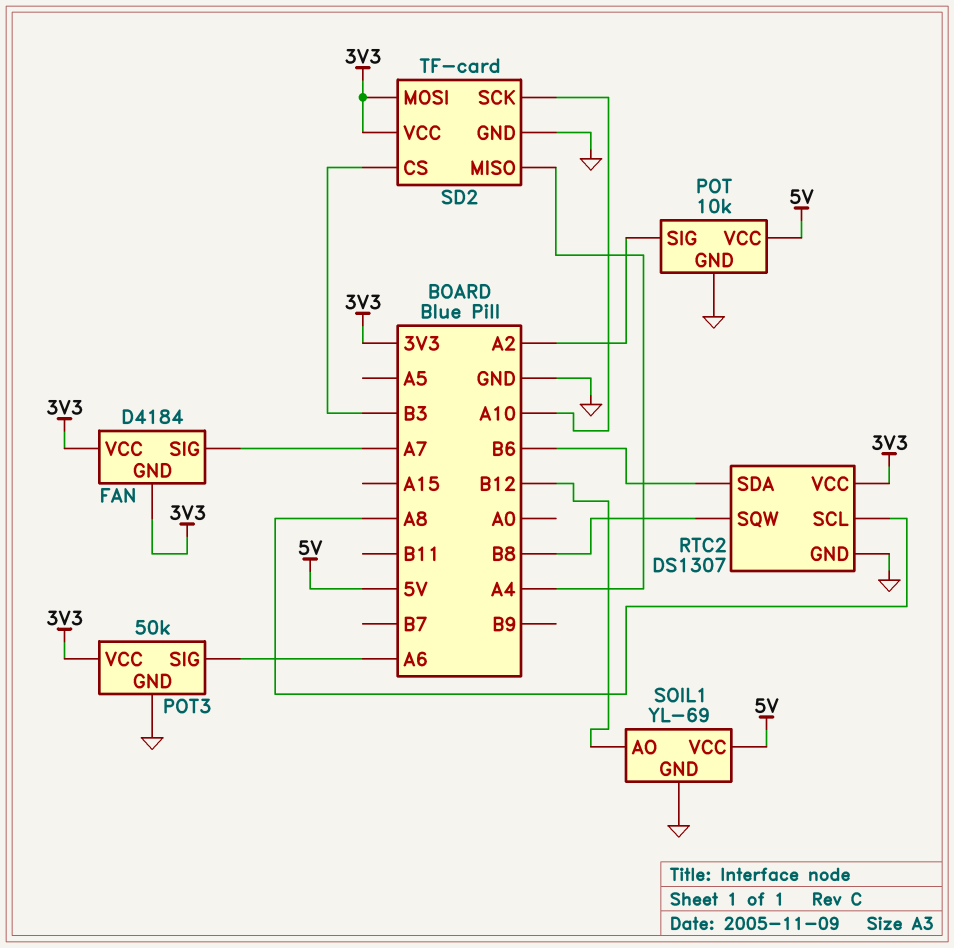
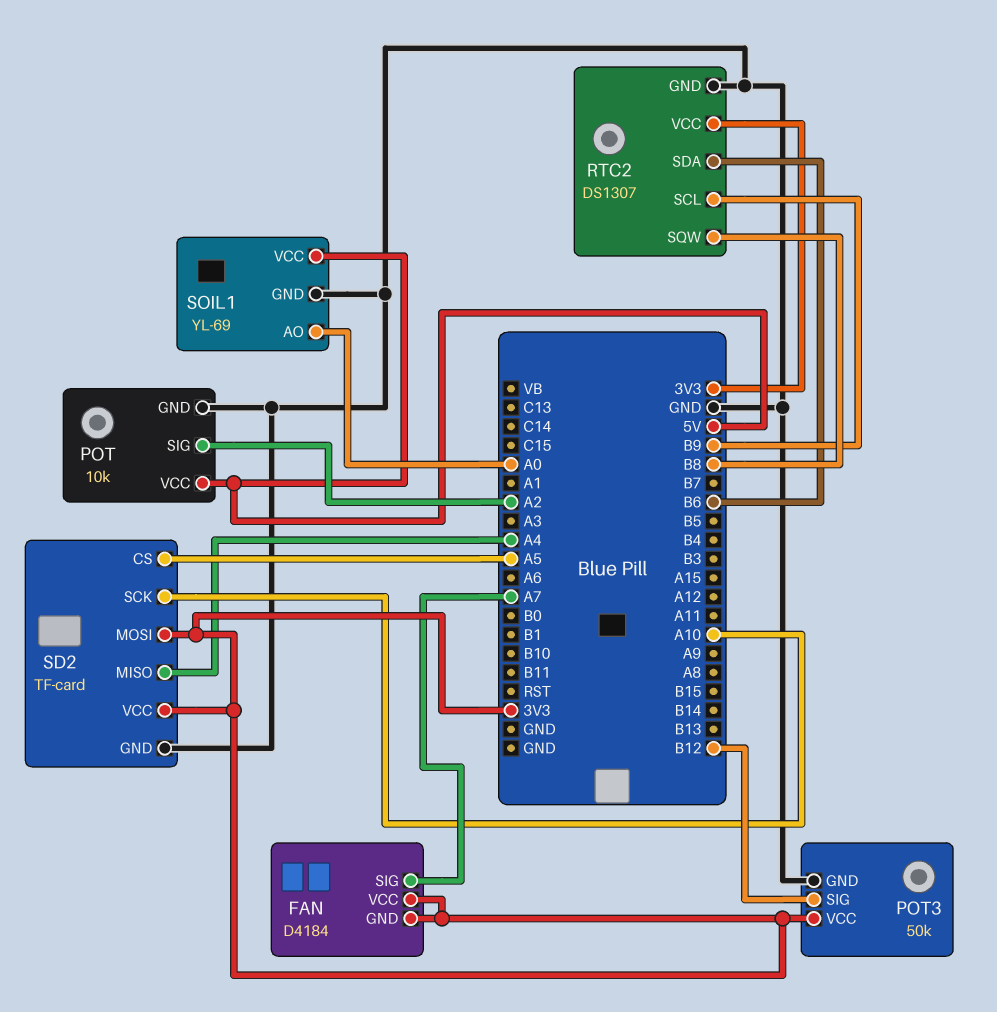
POT3 pin SIG: A6 -> B12
RTC2 pin SCL: A8 -> B9
SD2 pin CS: B3 -> A5
SOIL1 pin AO: B12 -> A0

